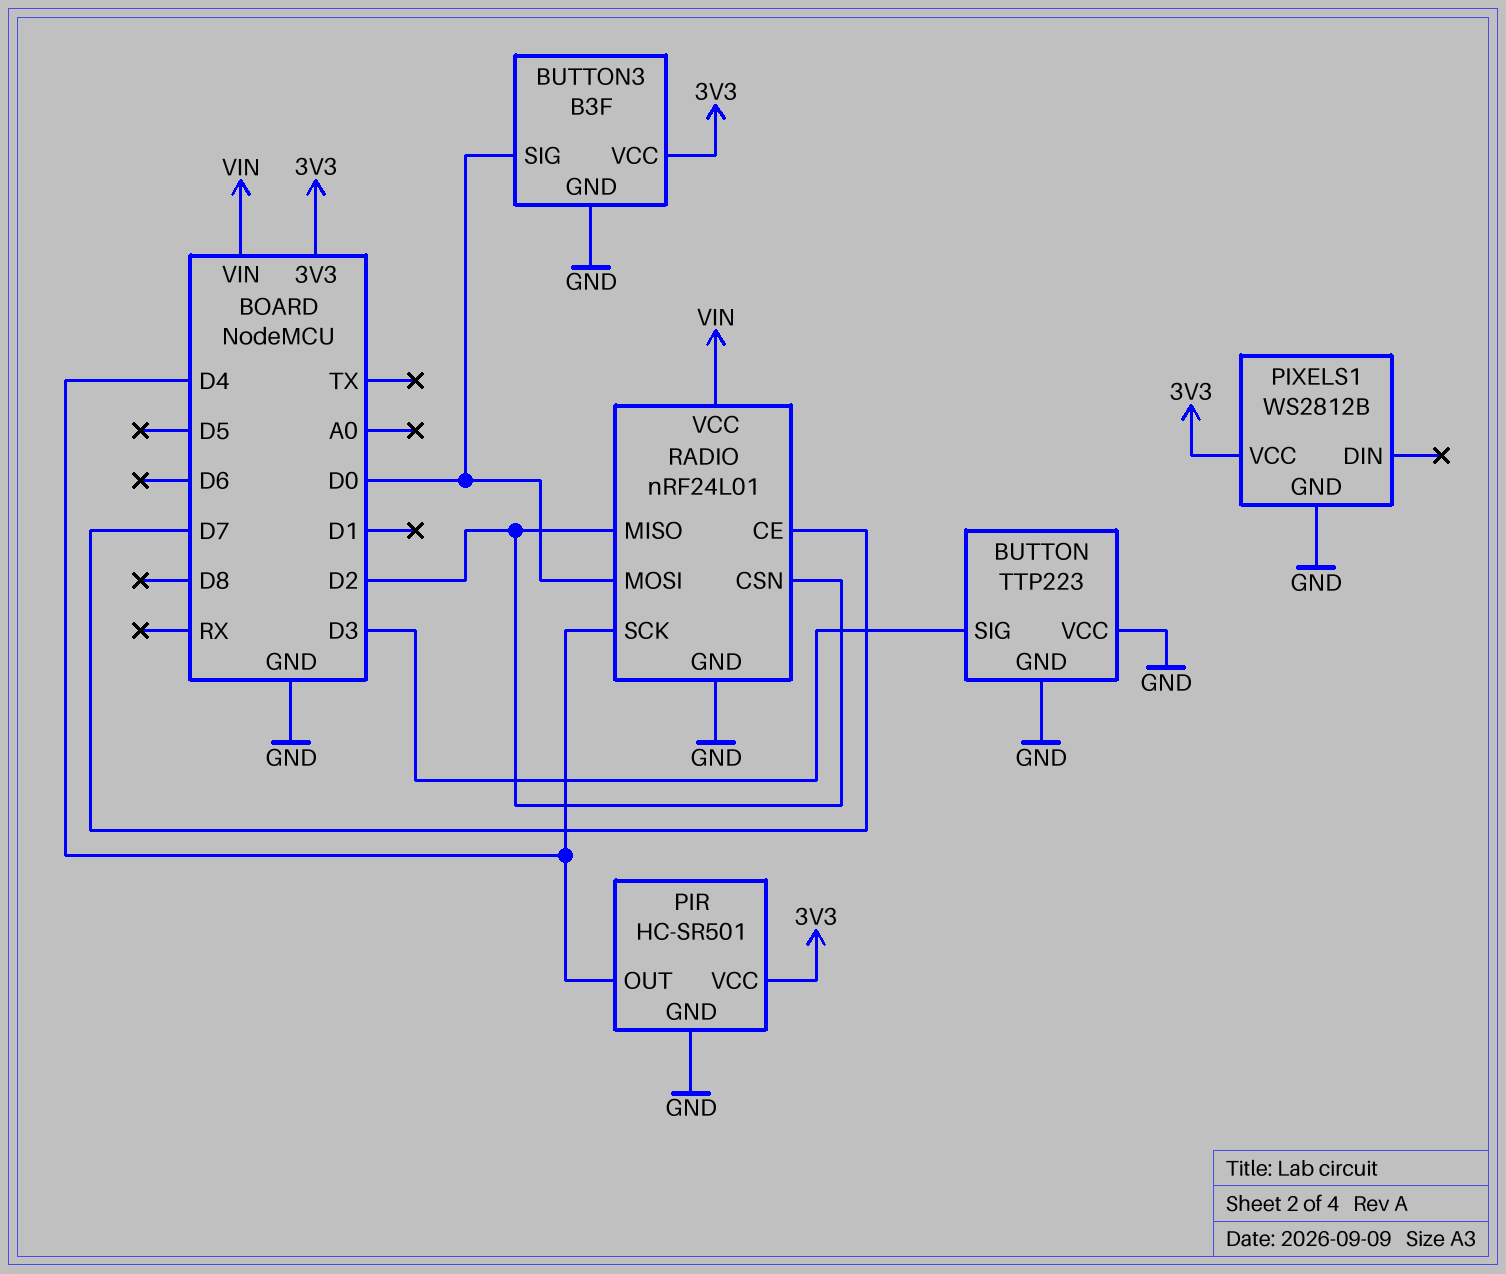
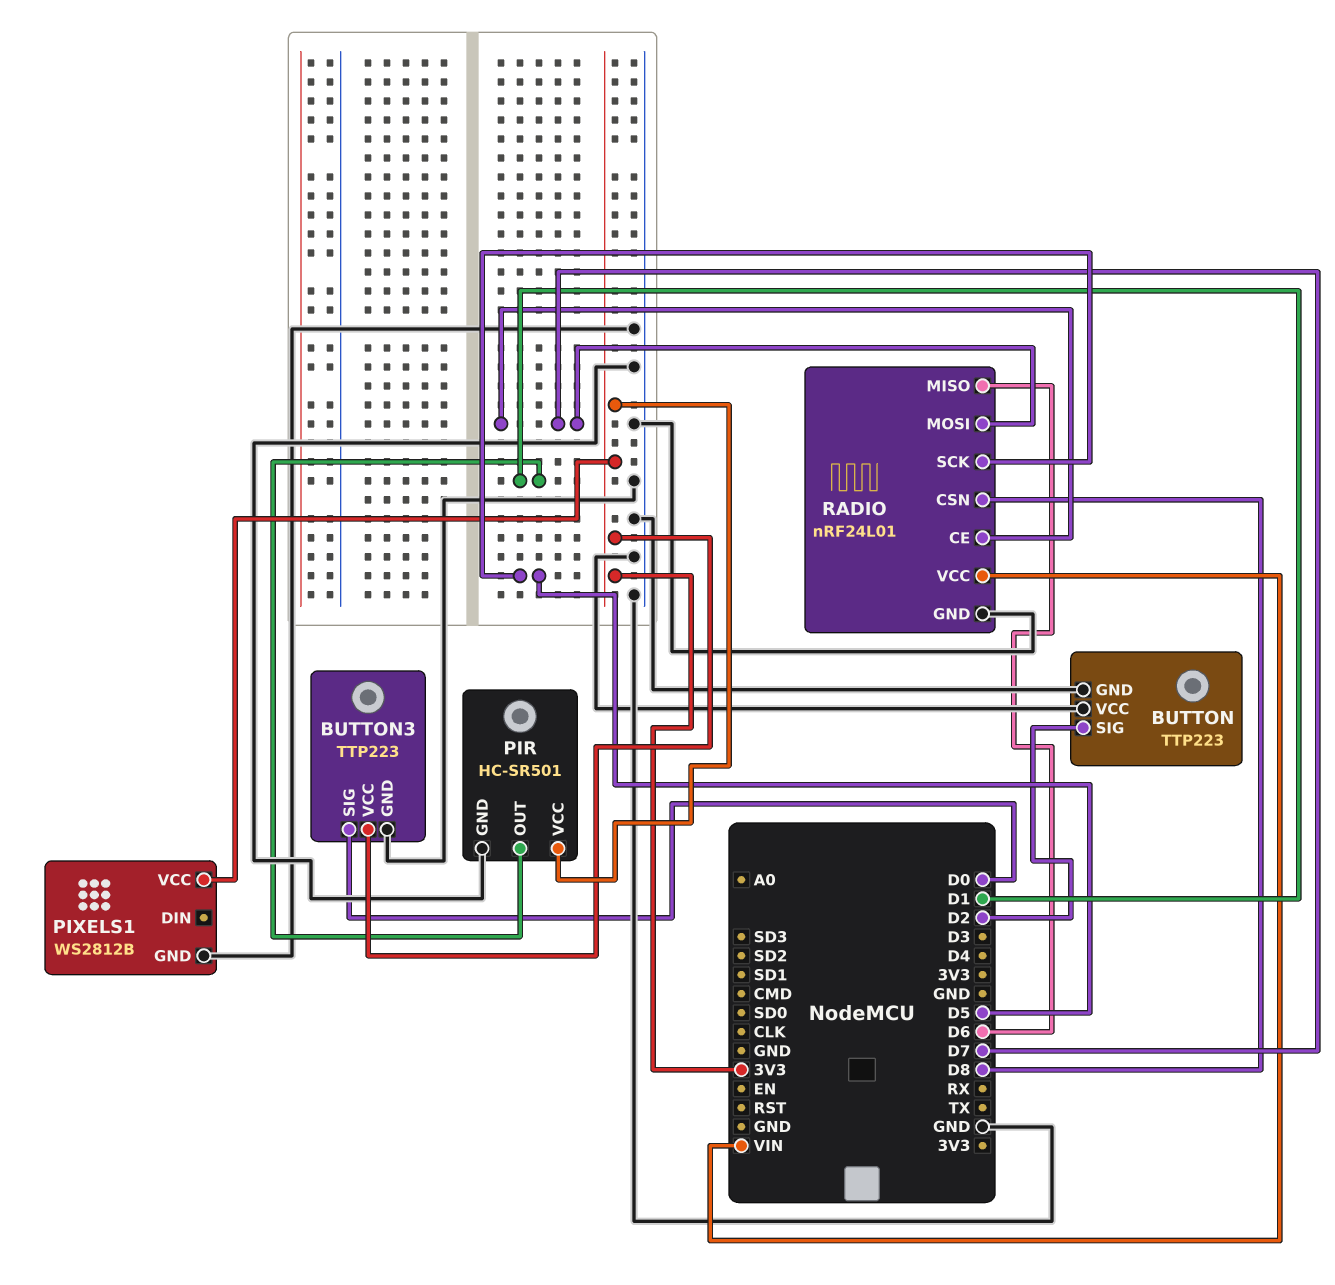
BUTTON pin SIG: D3 -> D2
BUTTON3: B3F -> TTP223
PIR pin OUT: D4 -> D1
RADIO pin CSN: D2 -> D8
RADIO pin MISO: D2 -> D6
RADIO pin MOSI: D0 -> D7
RADIO pin SCK: D4 -> D5

